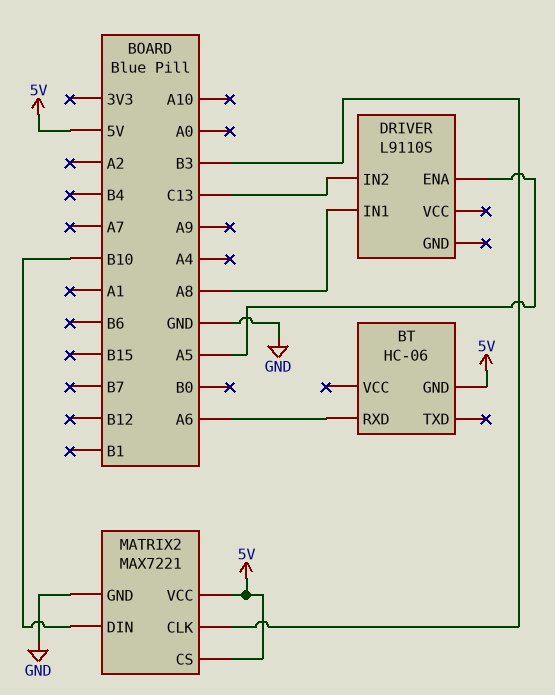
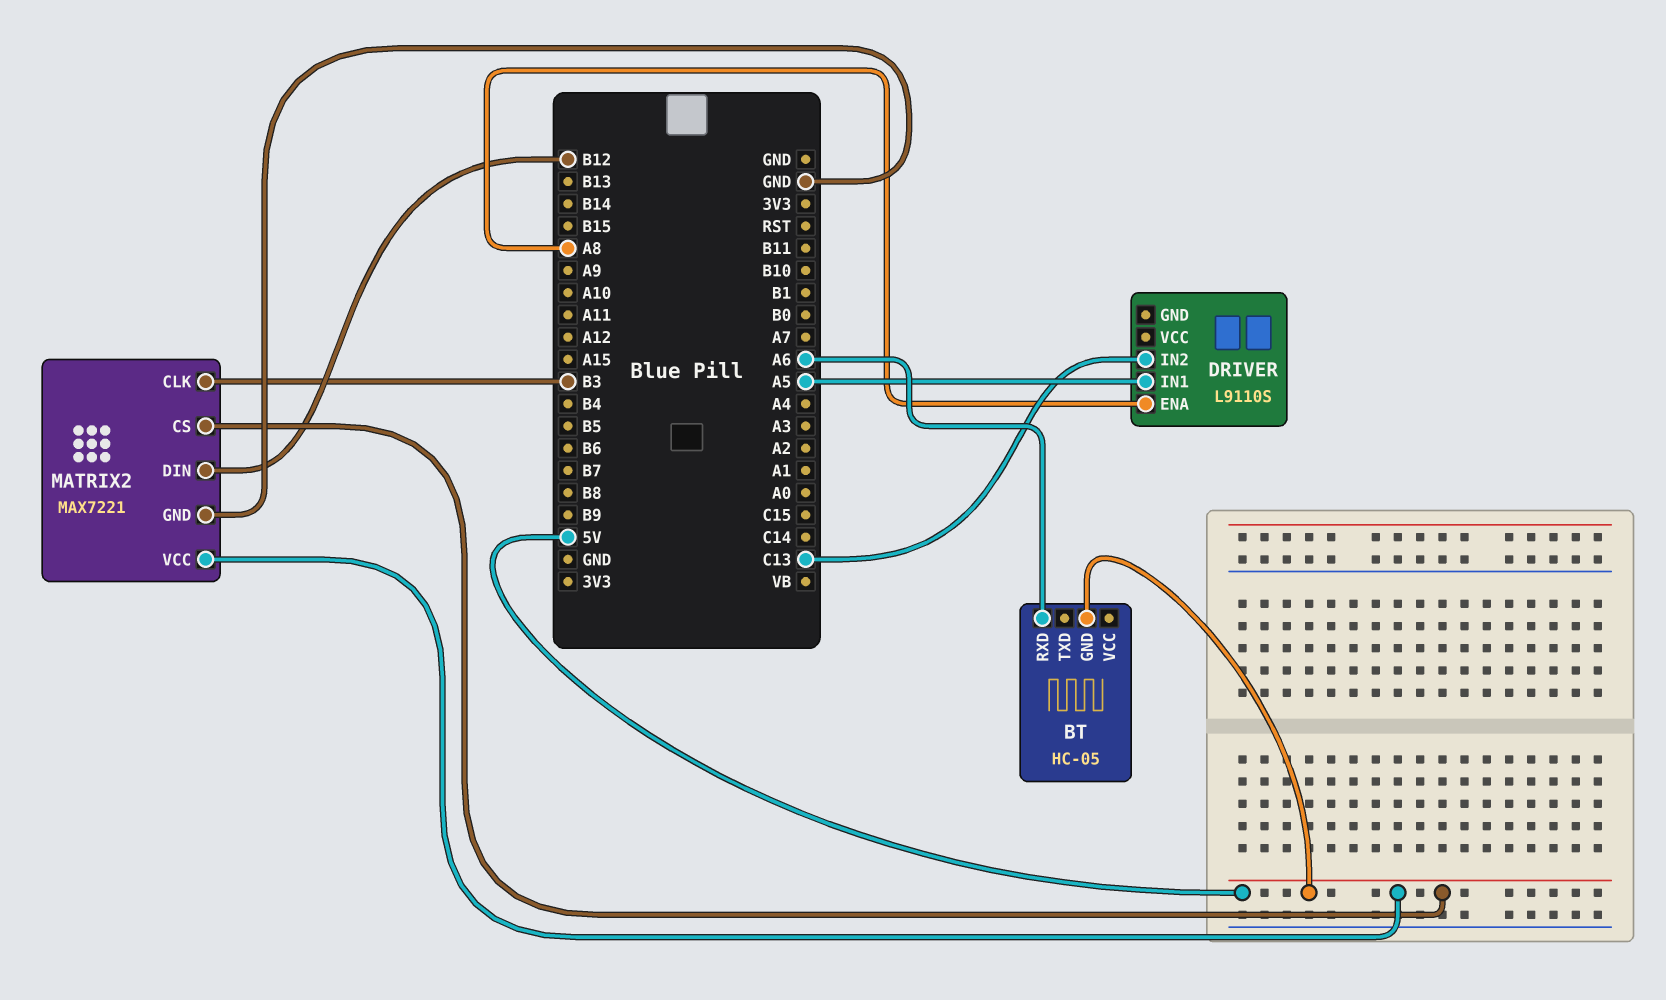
BT: HC-06 -> HC-05
DRIVER pin ENA: A5 -> A8
DRIVER pin IN1: A8 -> A5
MATRIX2 pin DIN: B10 -> B12

